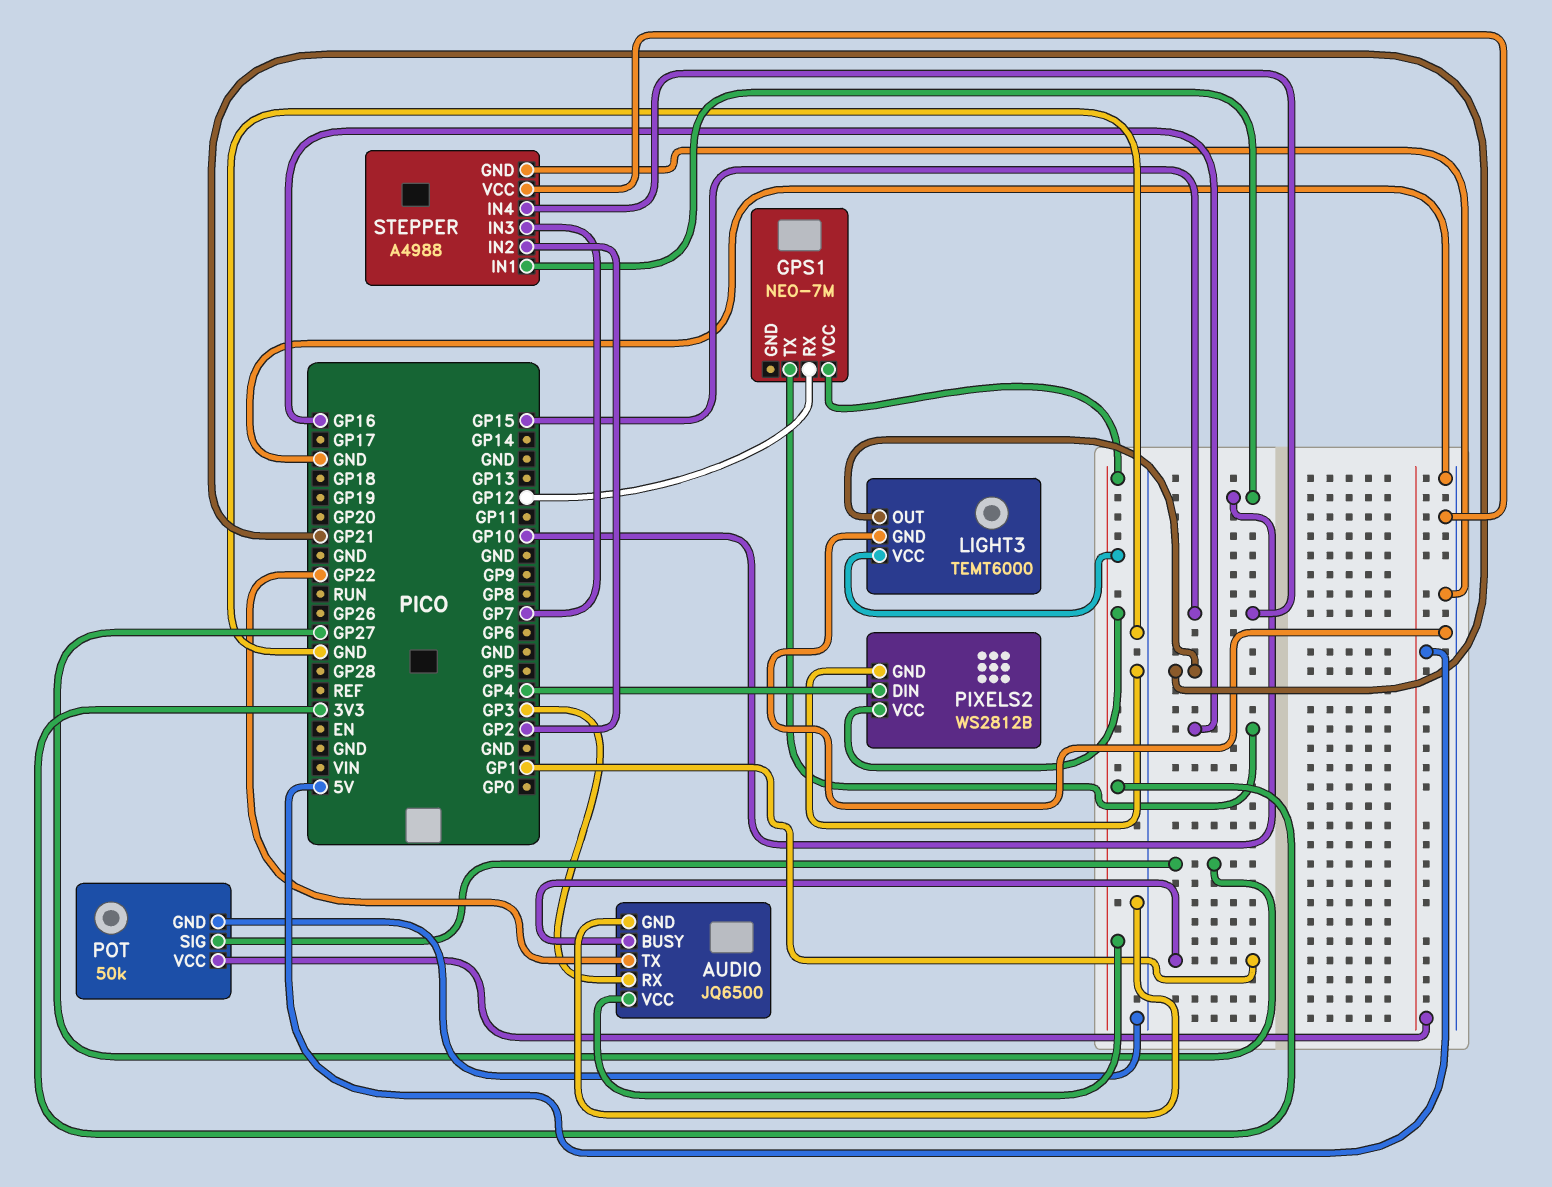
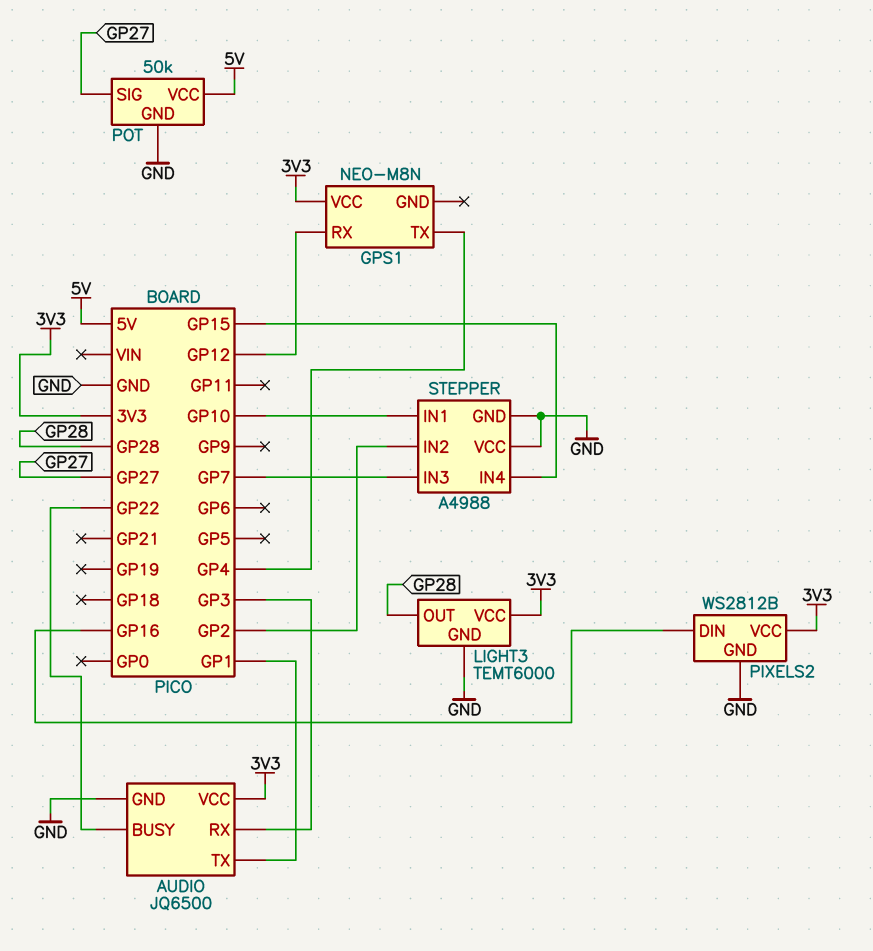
AUDIO pin BUSY: GP1 -> GP22
AUDIO pin TX: GP22 -> GP1
GPS1: NEO-7M -> NEO-M8N
GPS1 pin TX: GP16 -> GP4
LIGHT3 pin OUT: GP21 -> GP28
PIXELS2 pin DIN: GP4 -> GP16

